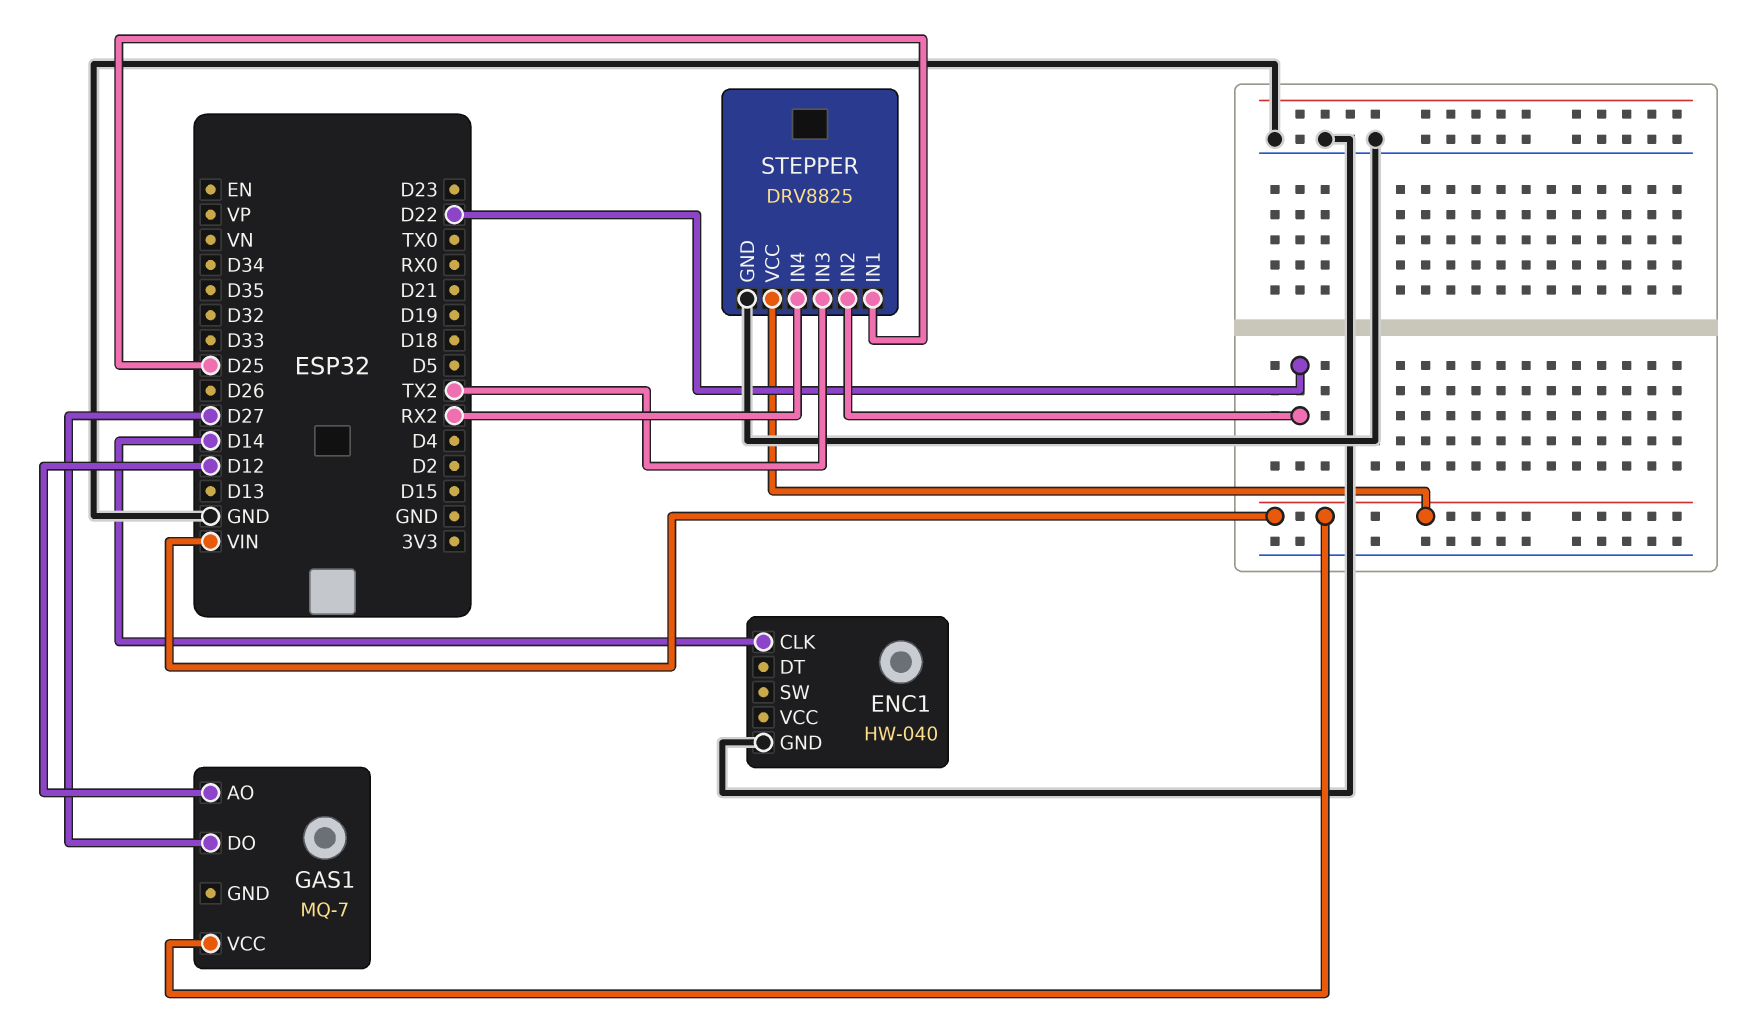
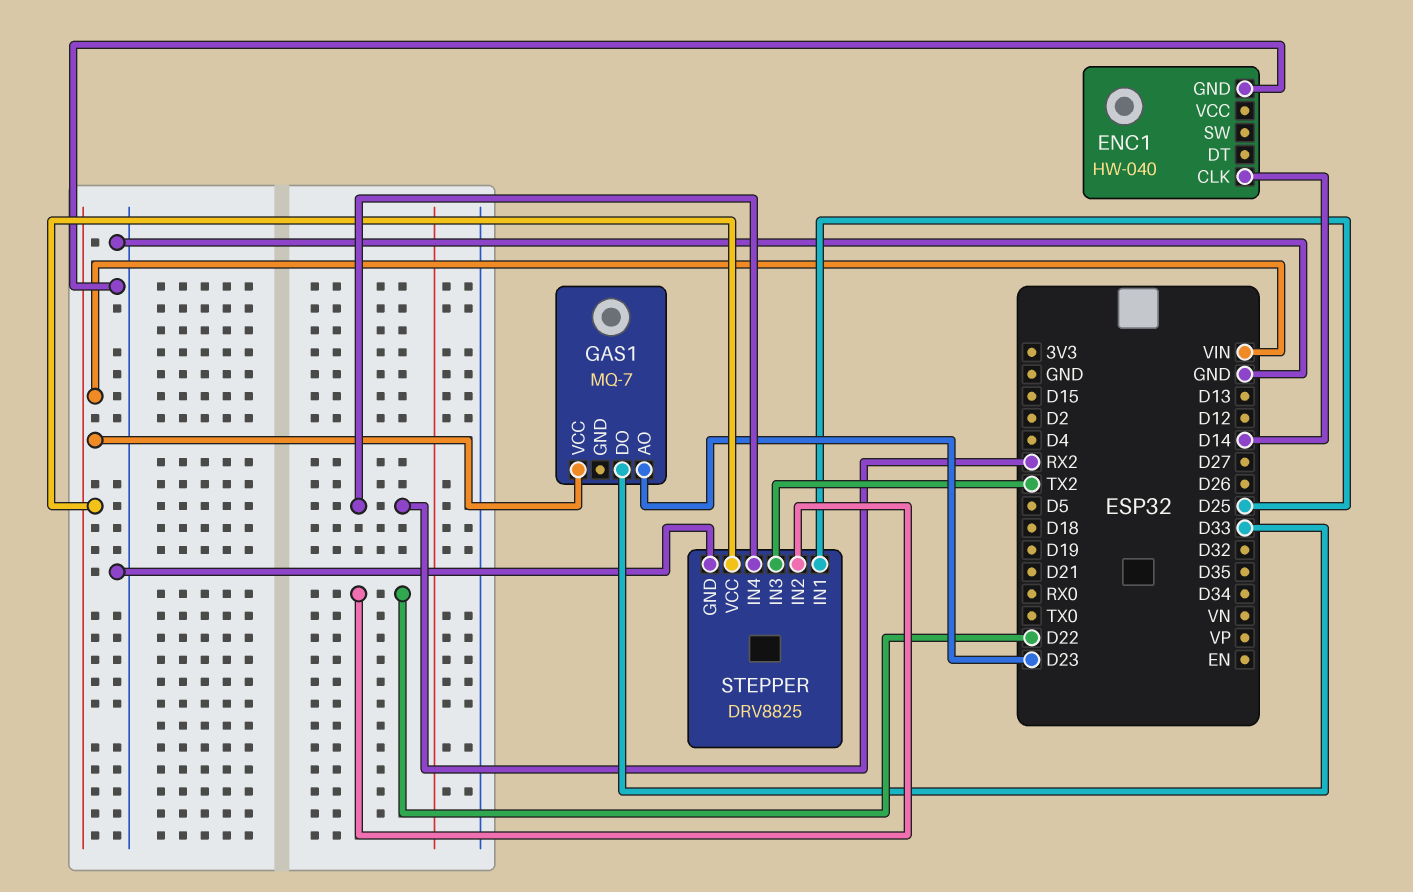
GAS1 pin AO: D12 -> D23
GAS1 pin DO: D27 -> D33

